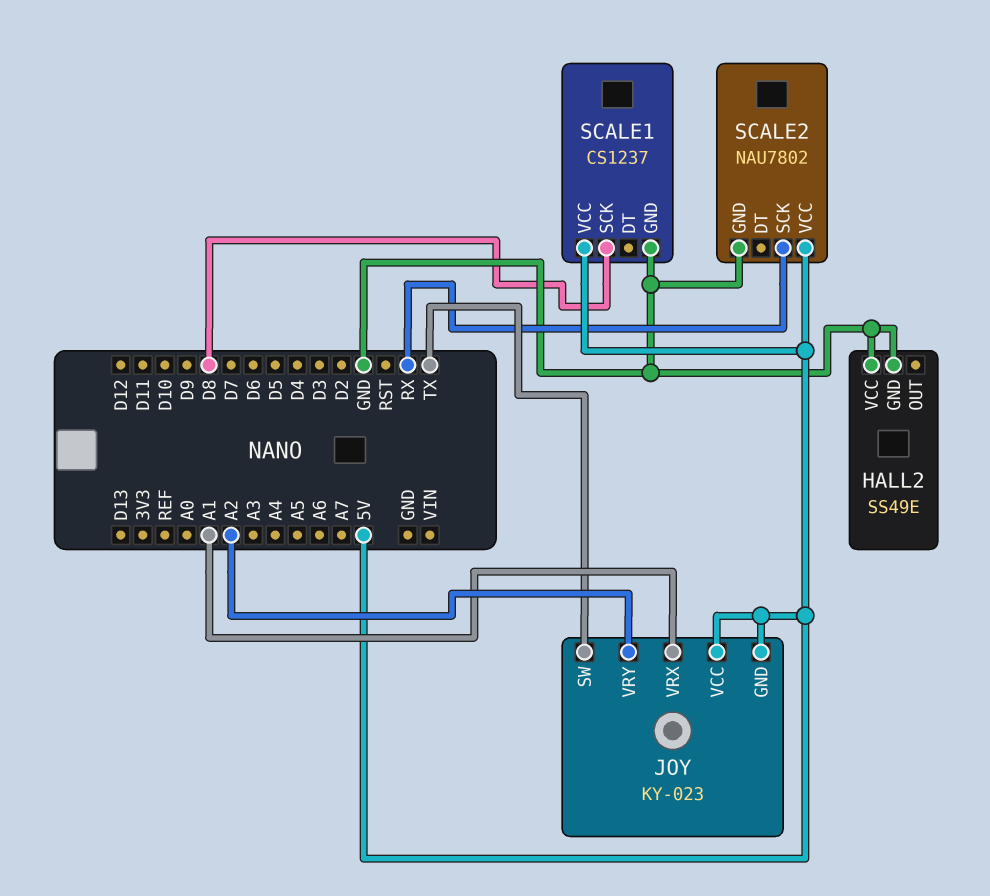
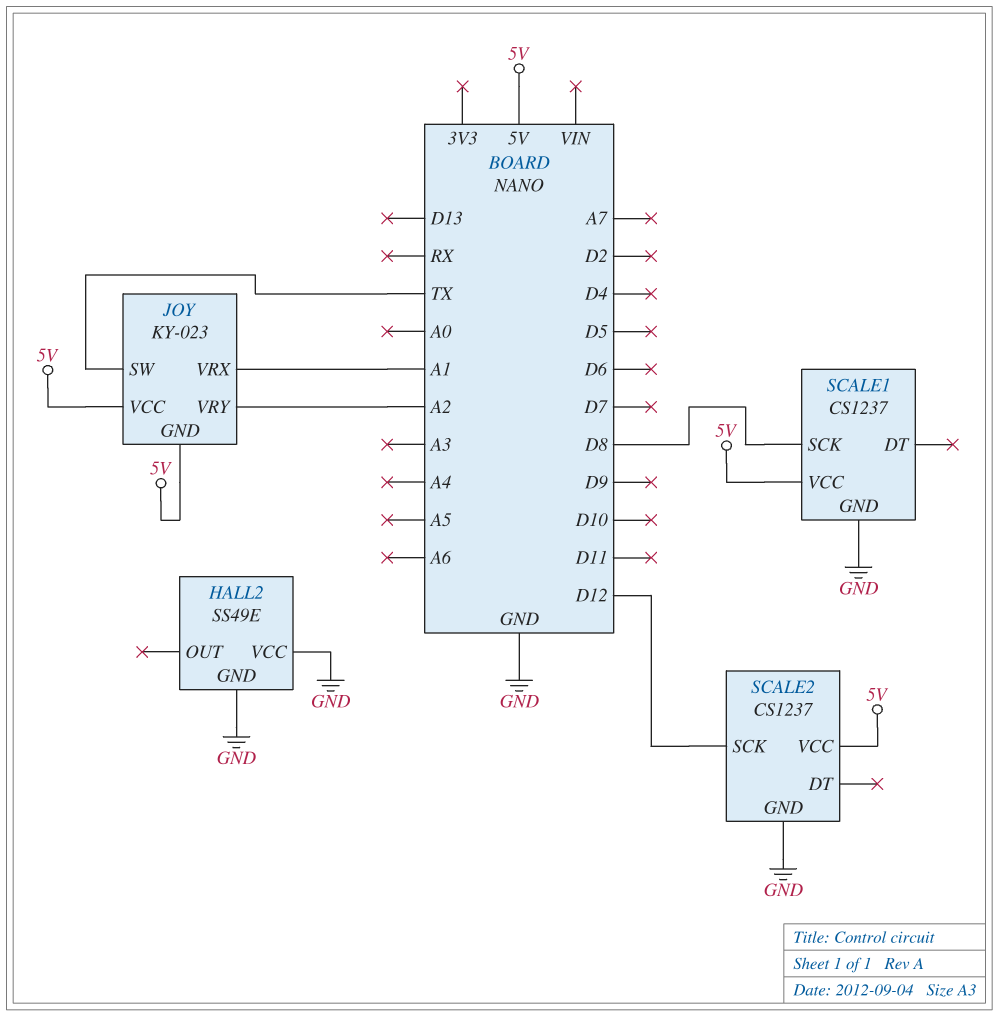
SCALE2: NAU7802 -> CS1237
SCALE2 pin SCK: RX -> D12

